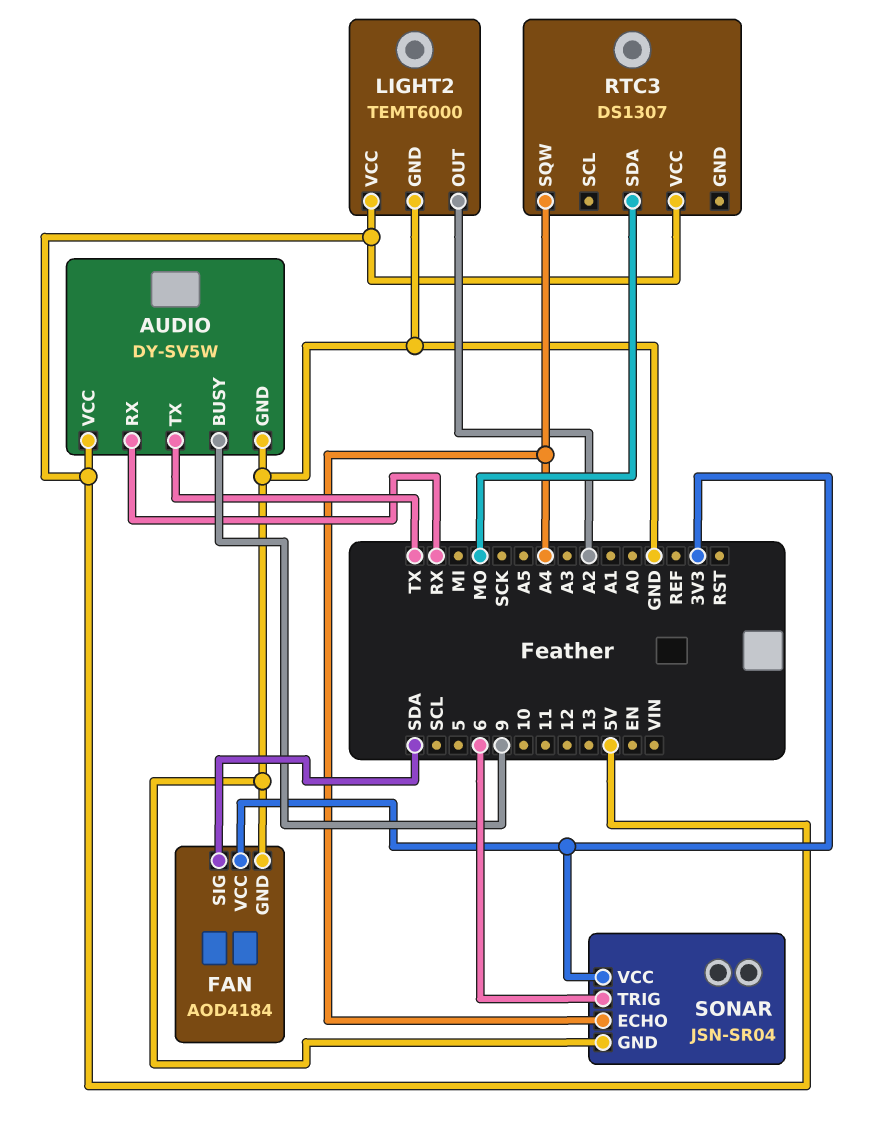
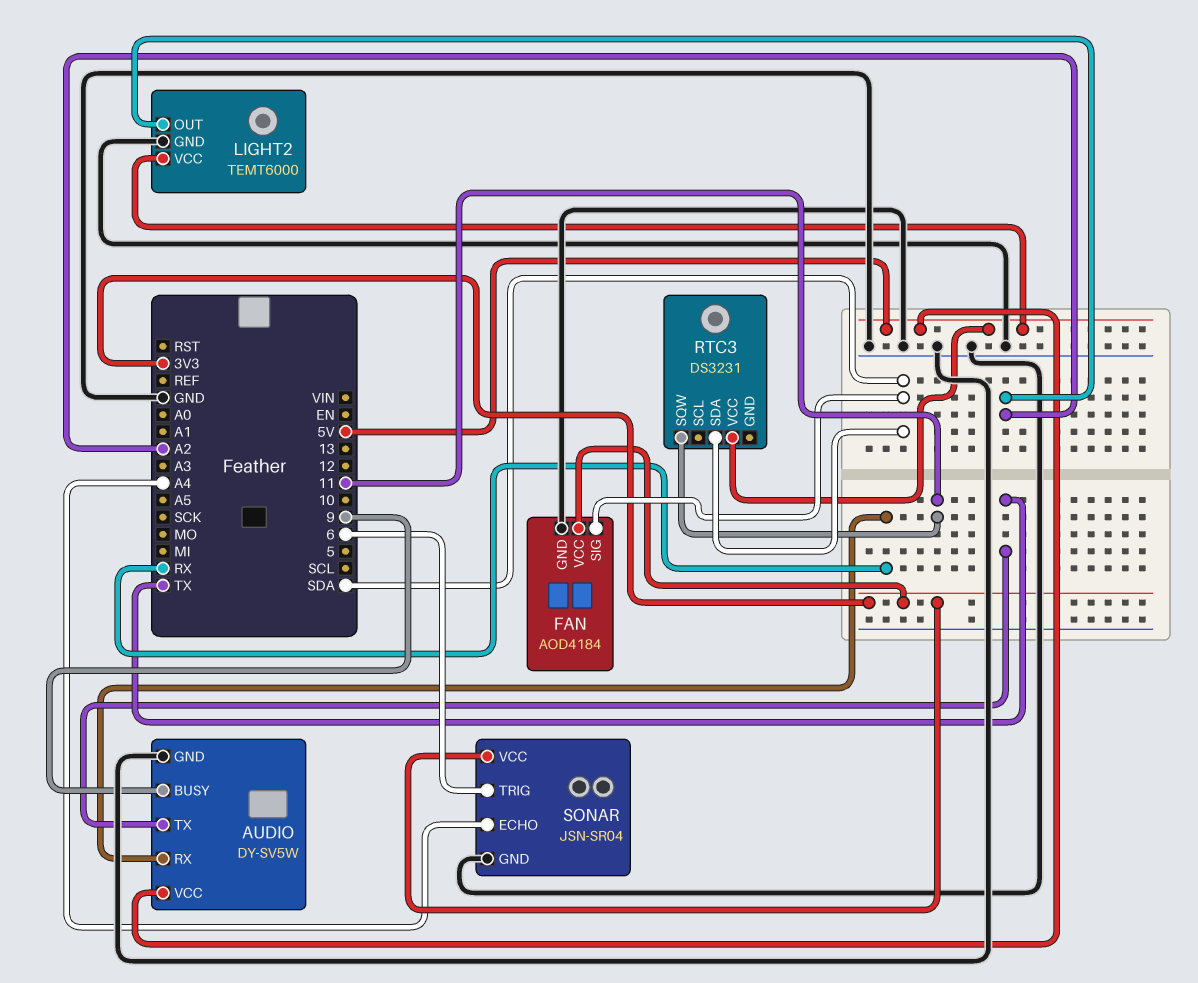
RTC3: DS1307 -> DS3231
RTC3 pin SDA: MO -> SDA
RTC3 pin SQW: A4 -> 11

